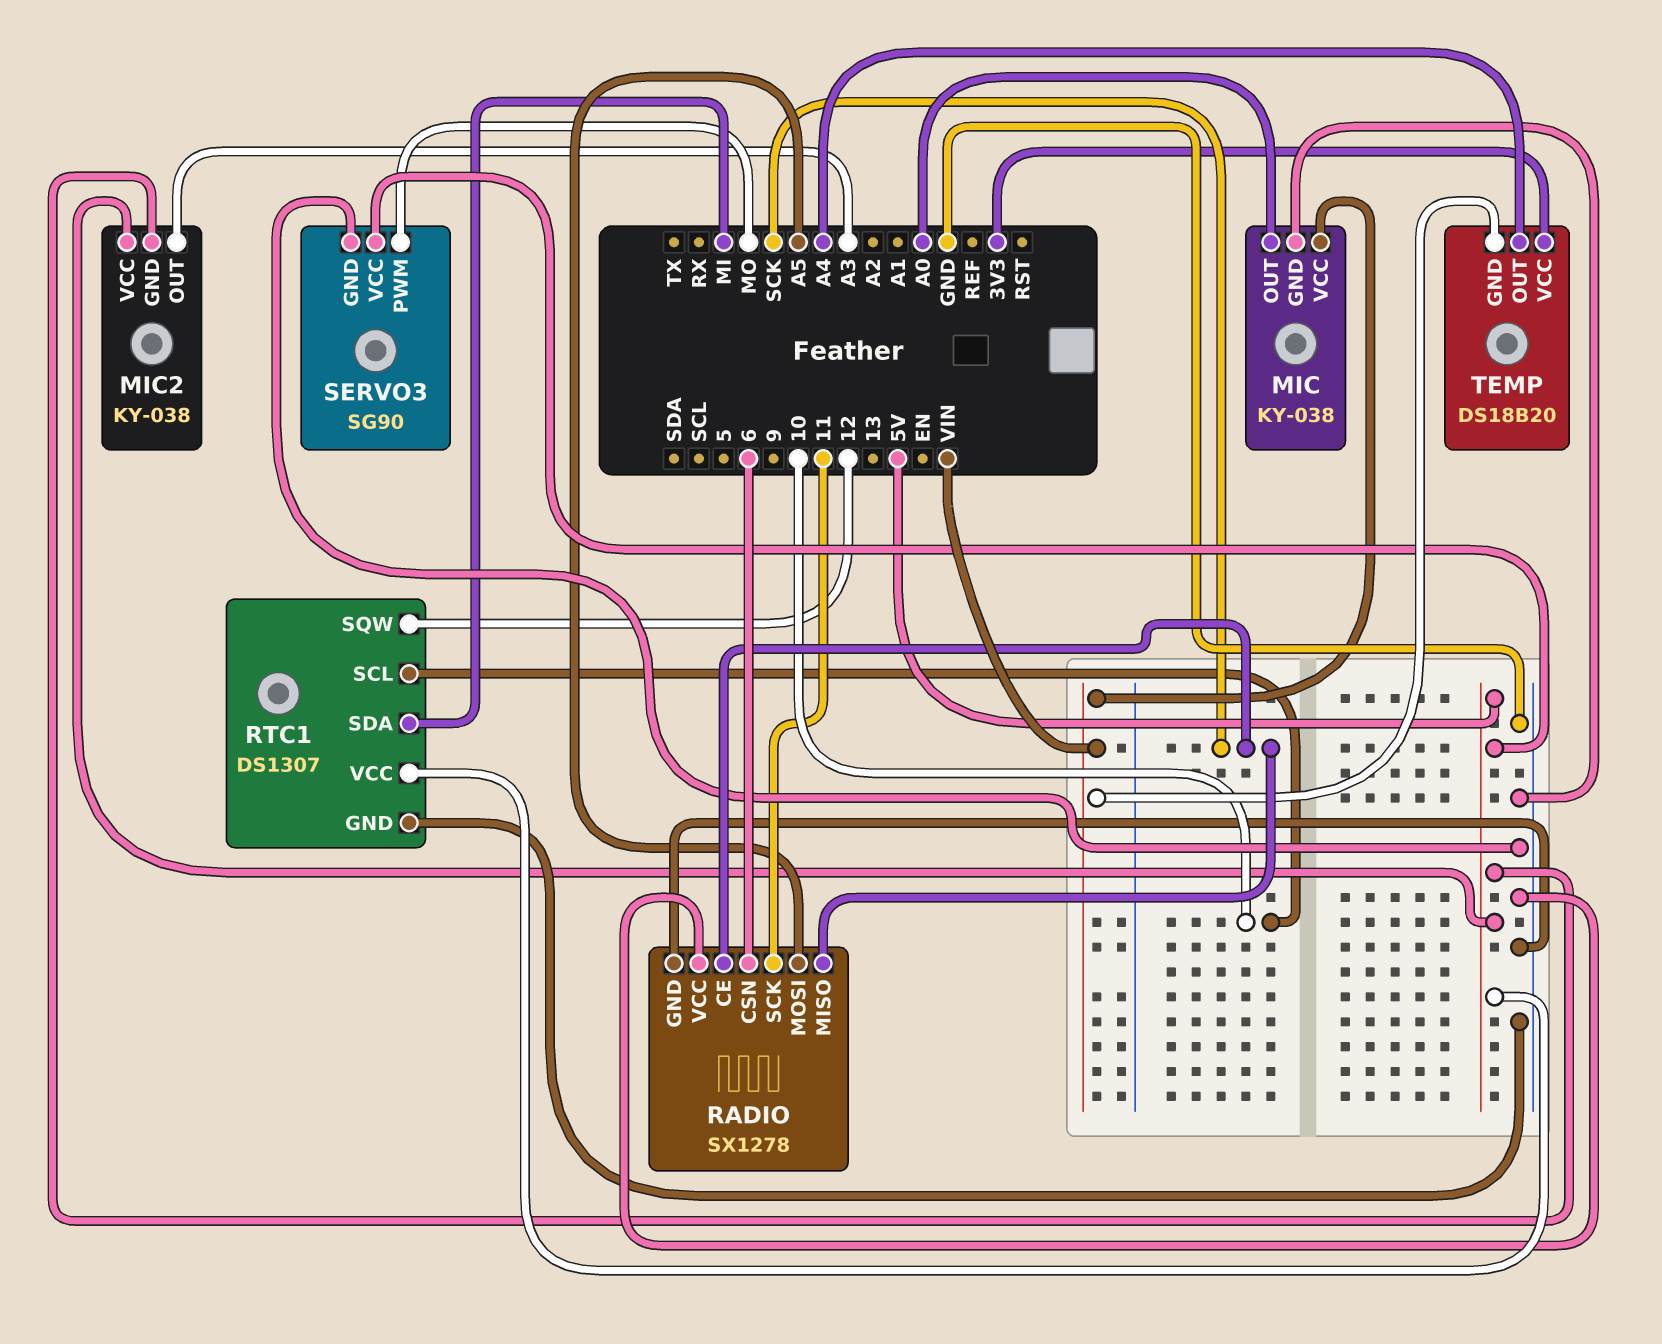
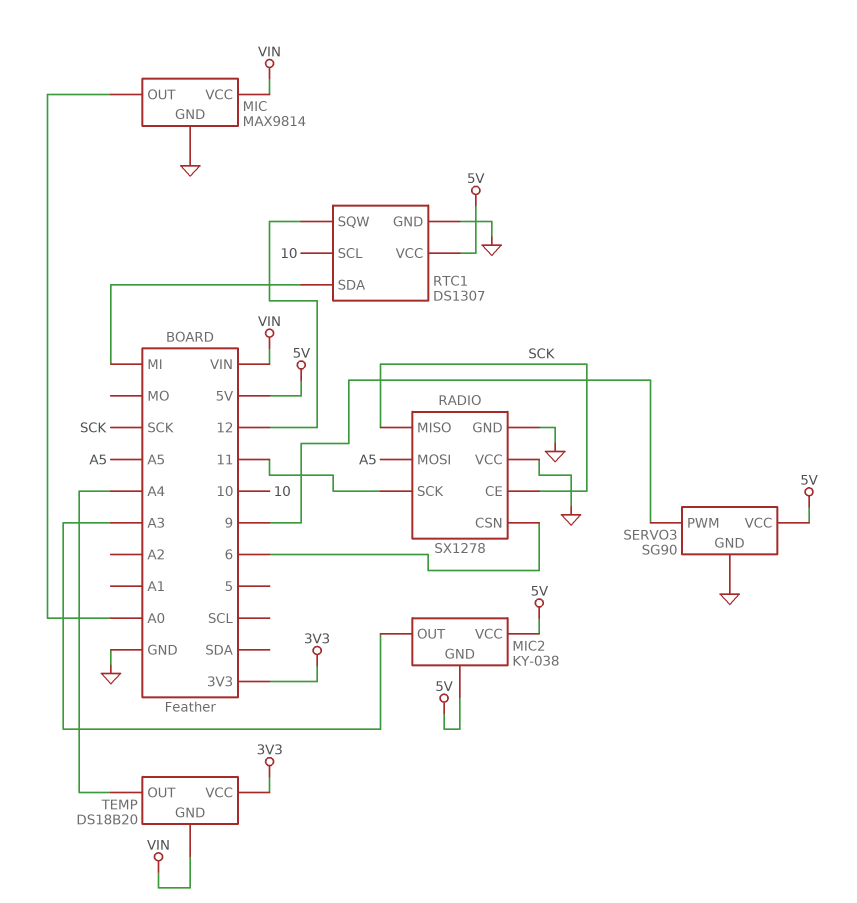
MIC: KY-038 -> MAX9814
SERVO3 pin PWM: MO -> 9

